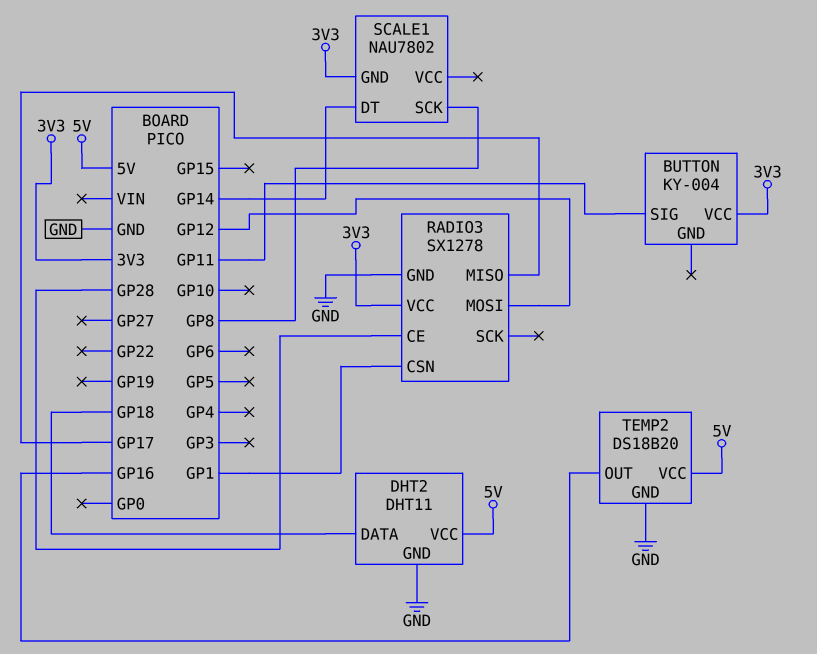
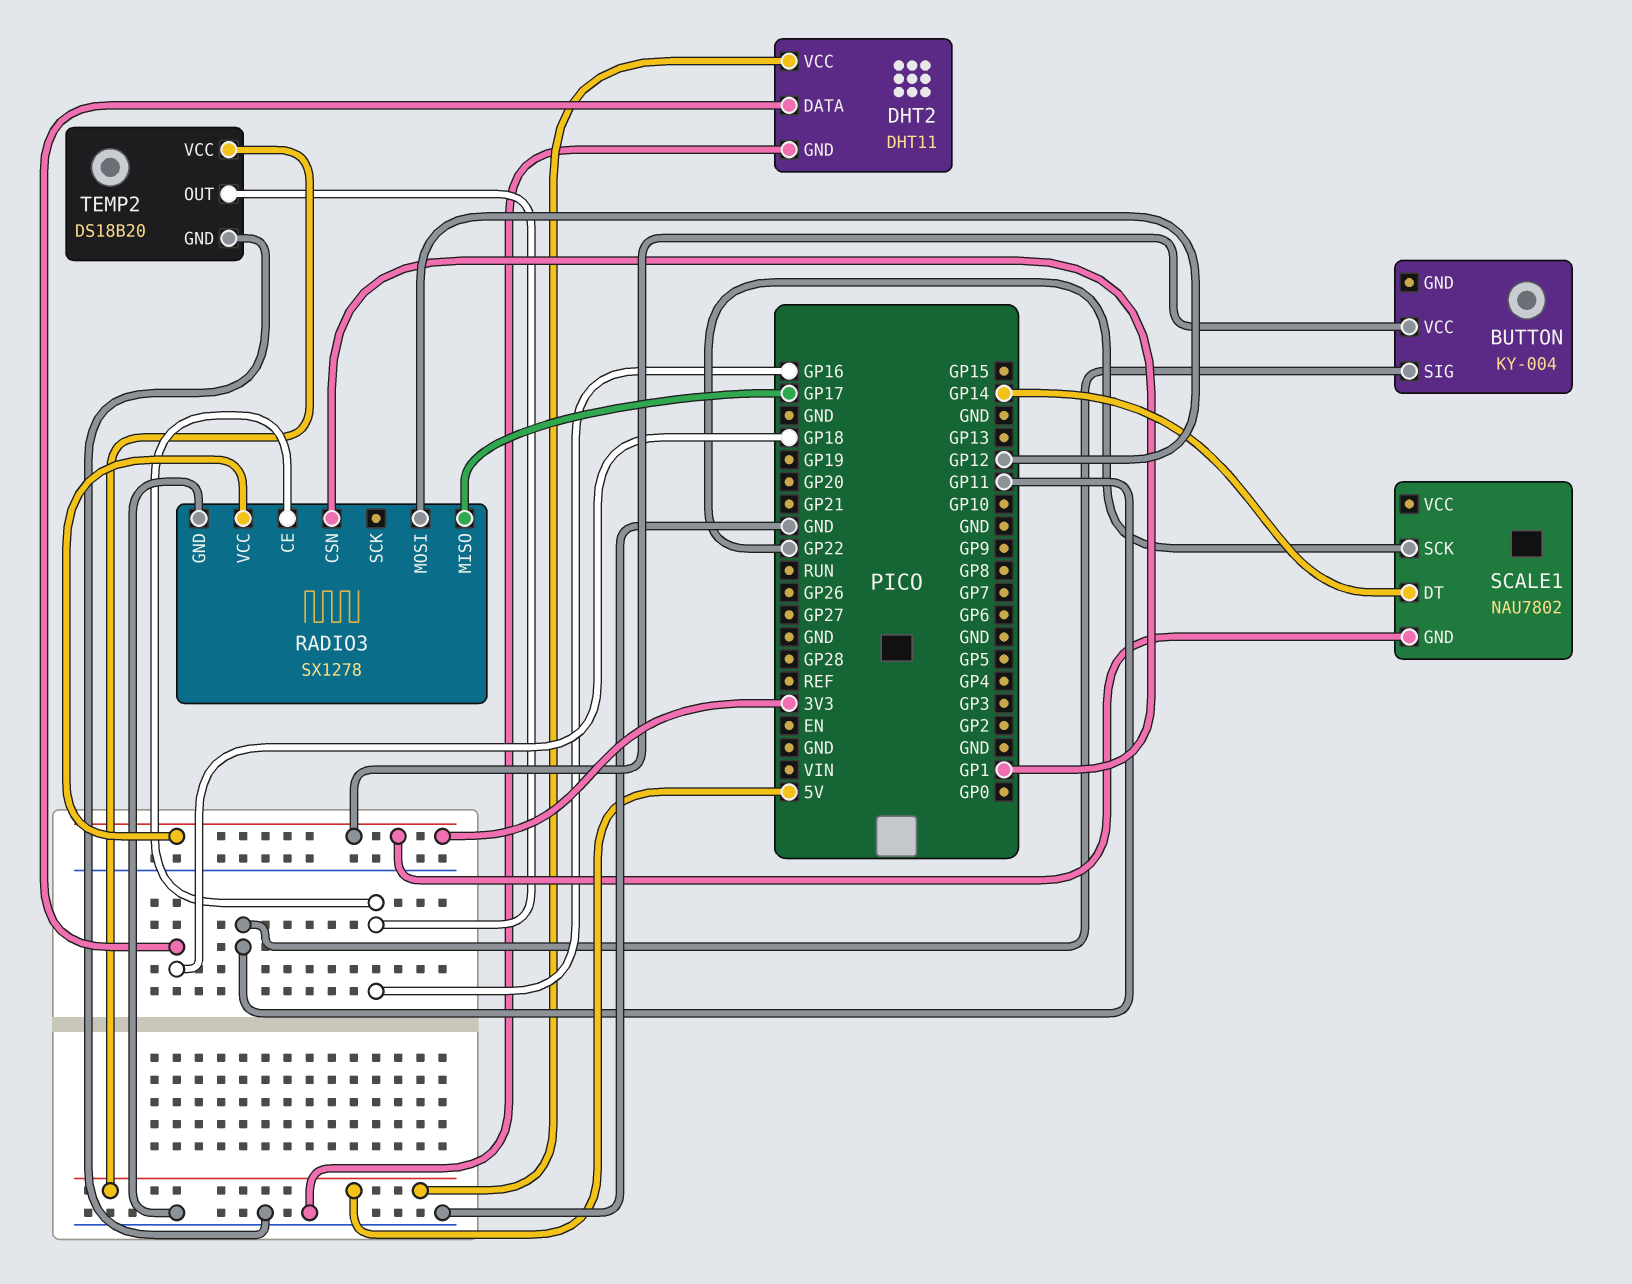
RADIO3 pin CE: GP28 -> GP16
SCALE1 pin SCK: GP8 -> GP22

